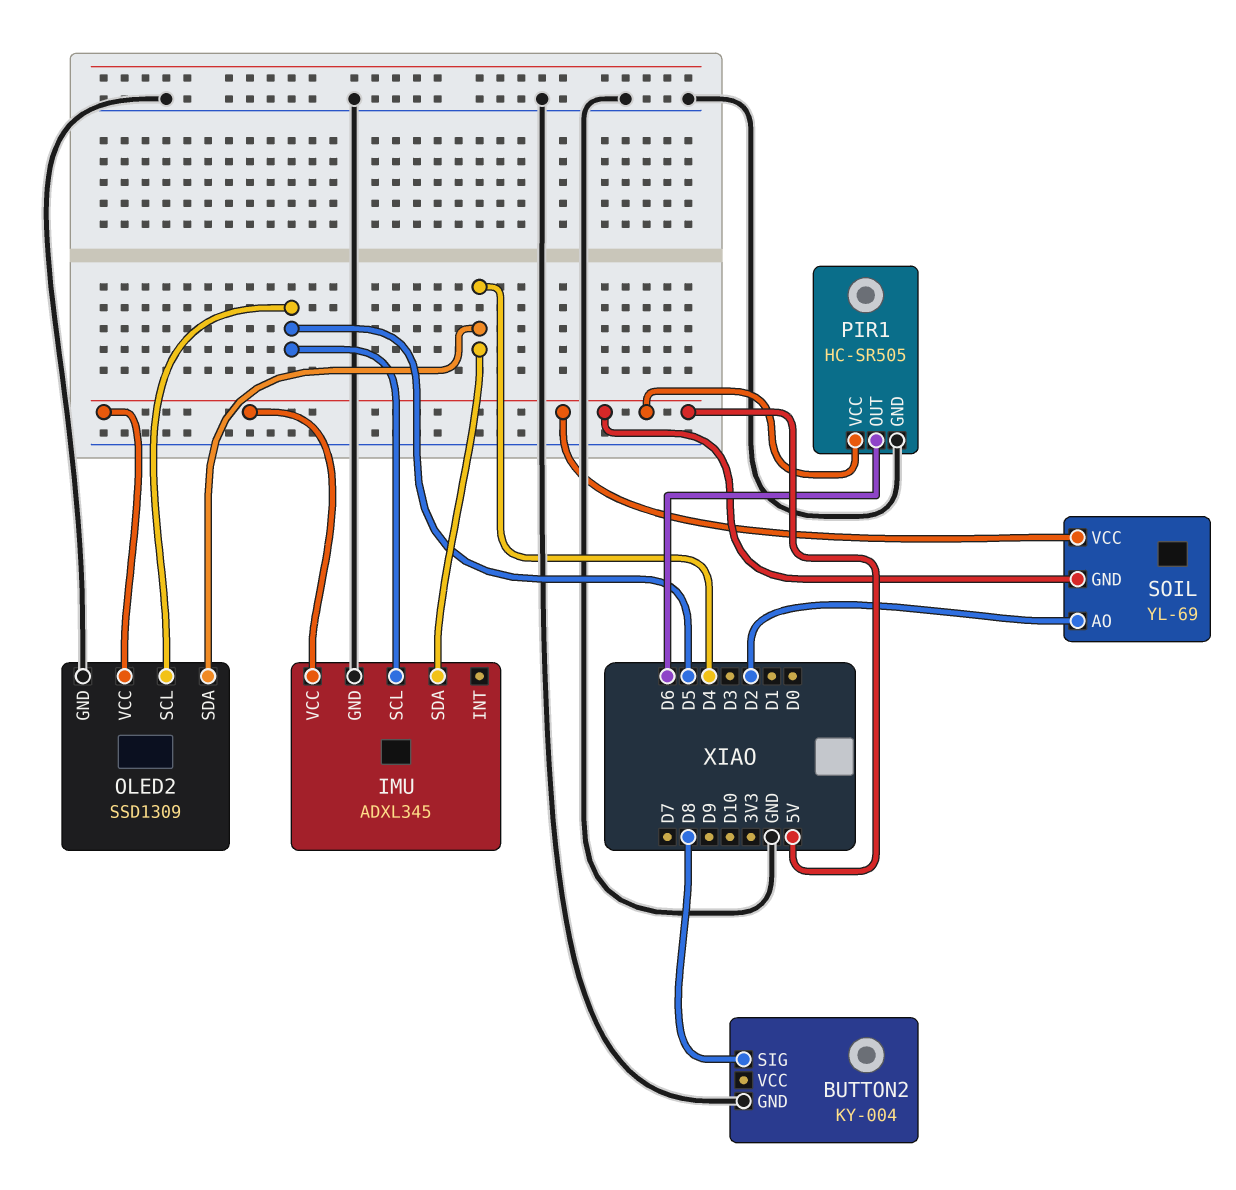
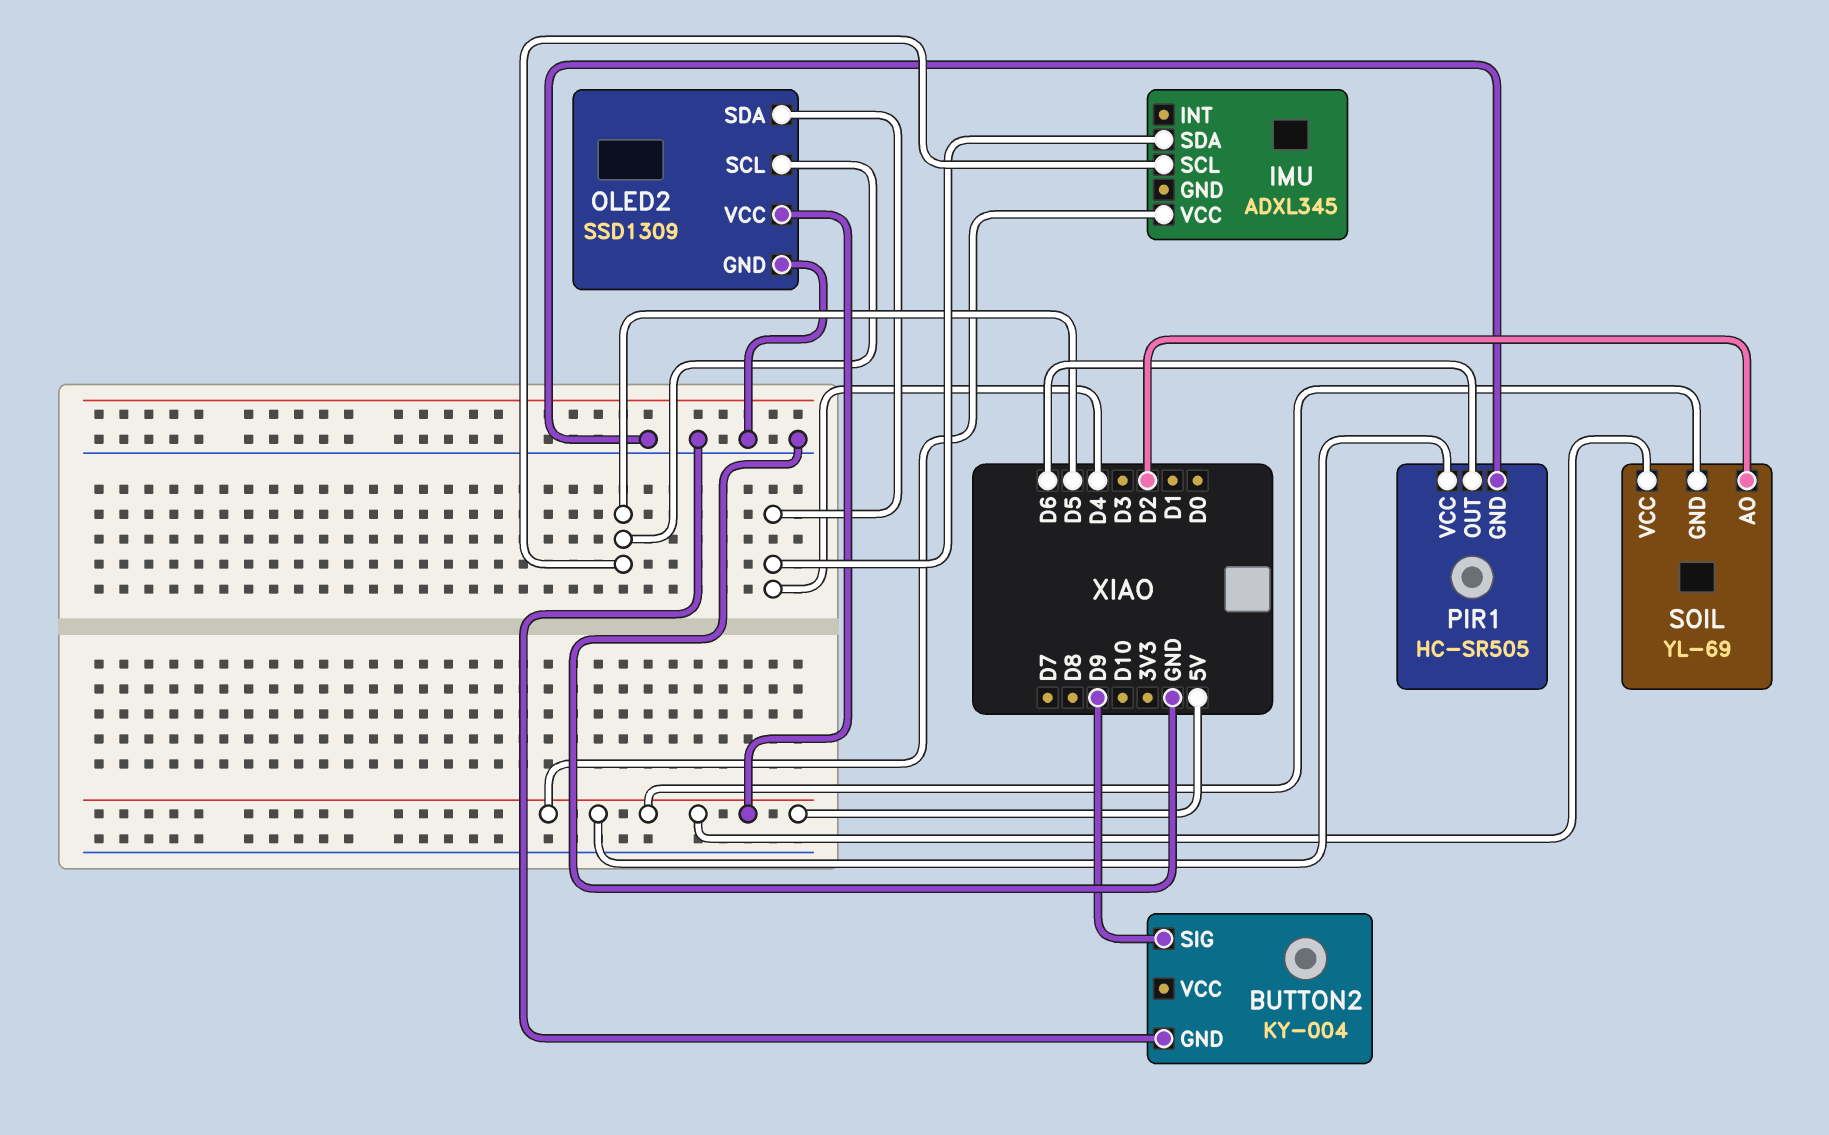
BUTTON2 pin SIG: D8 -> D9
IMU pin GND: GND -> none

